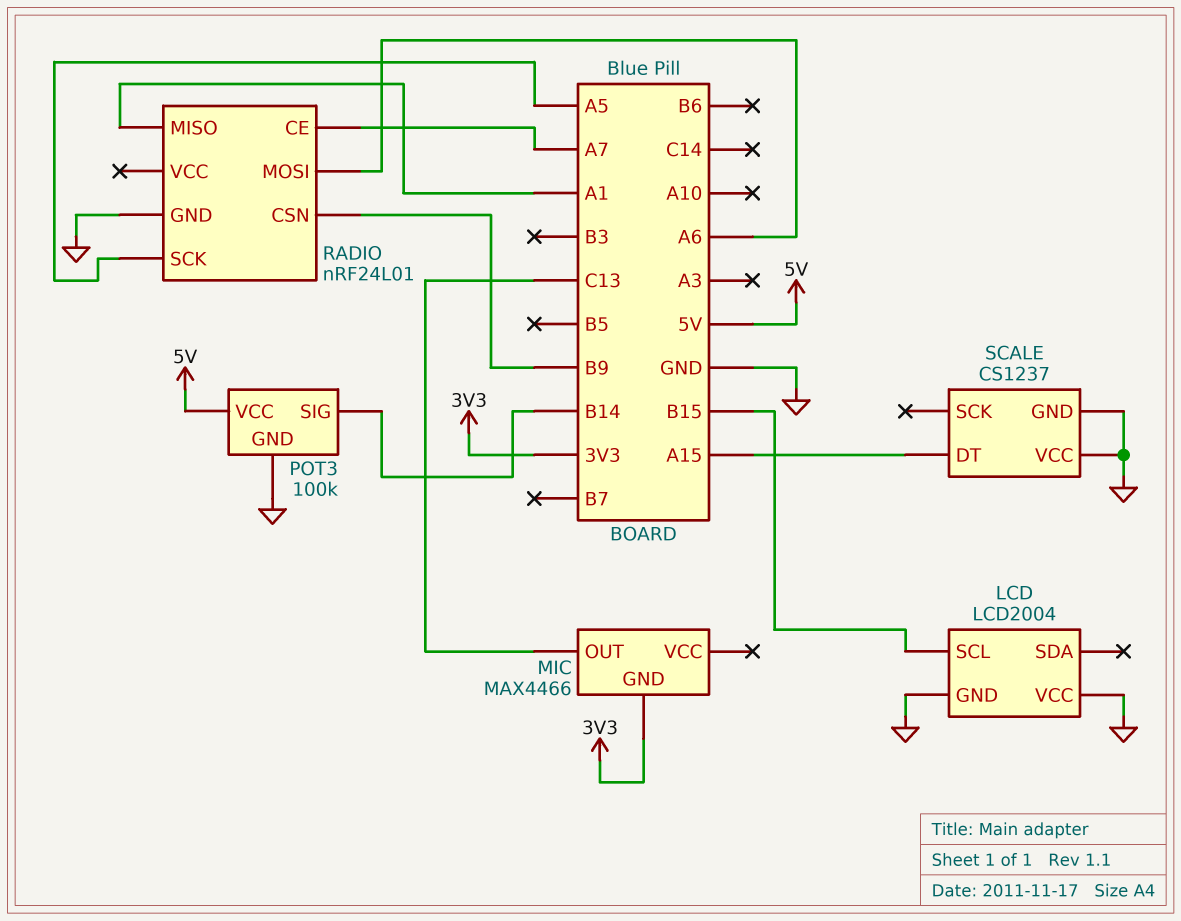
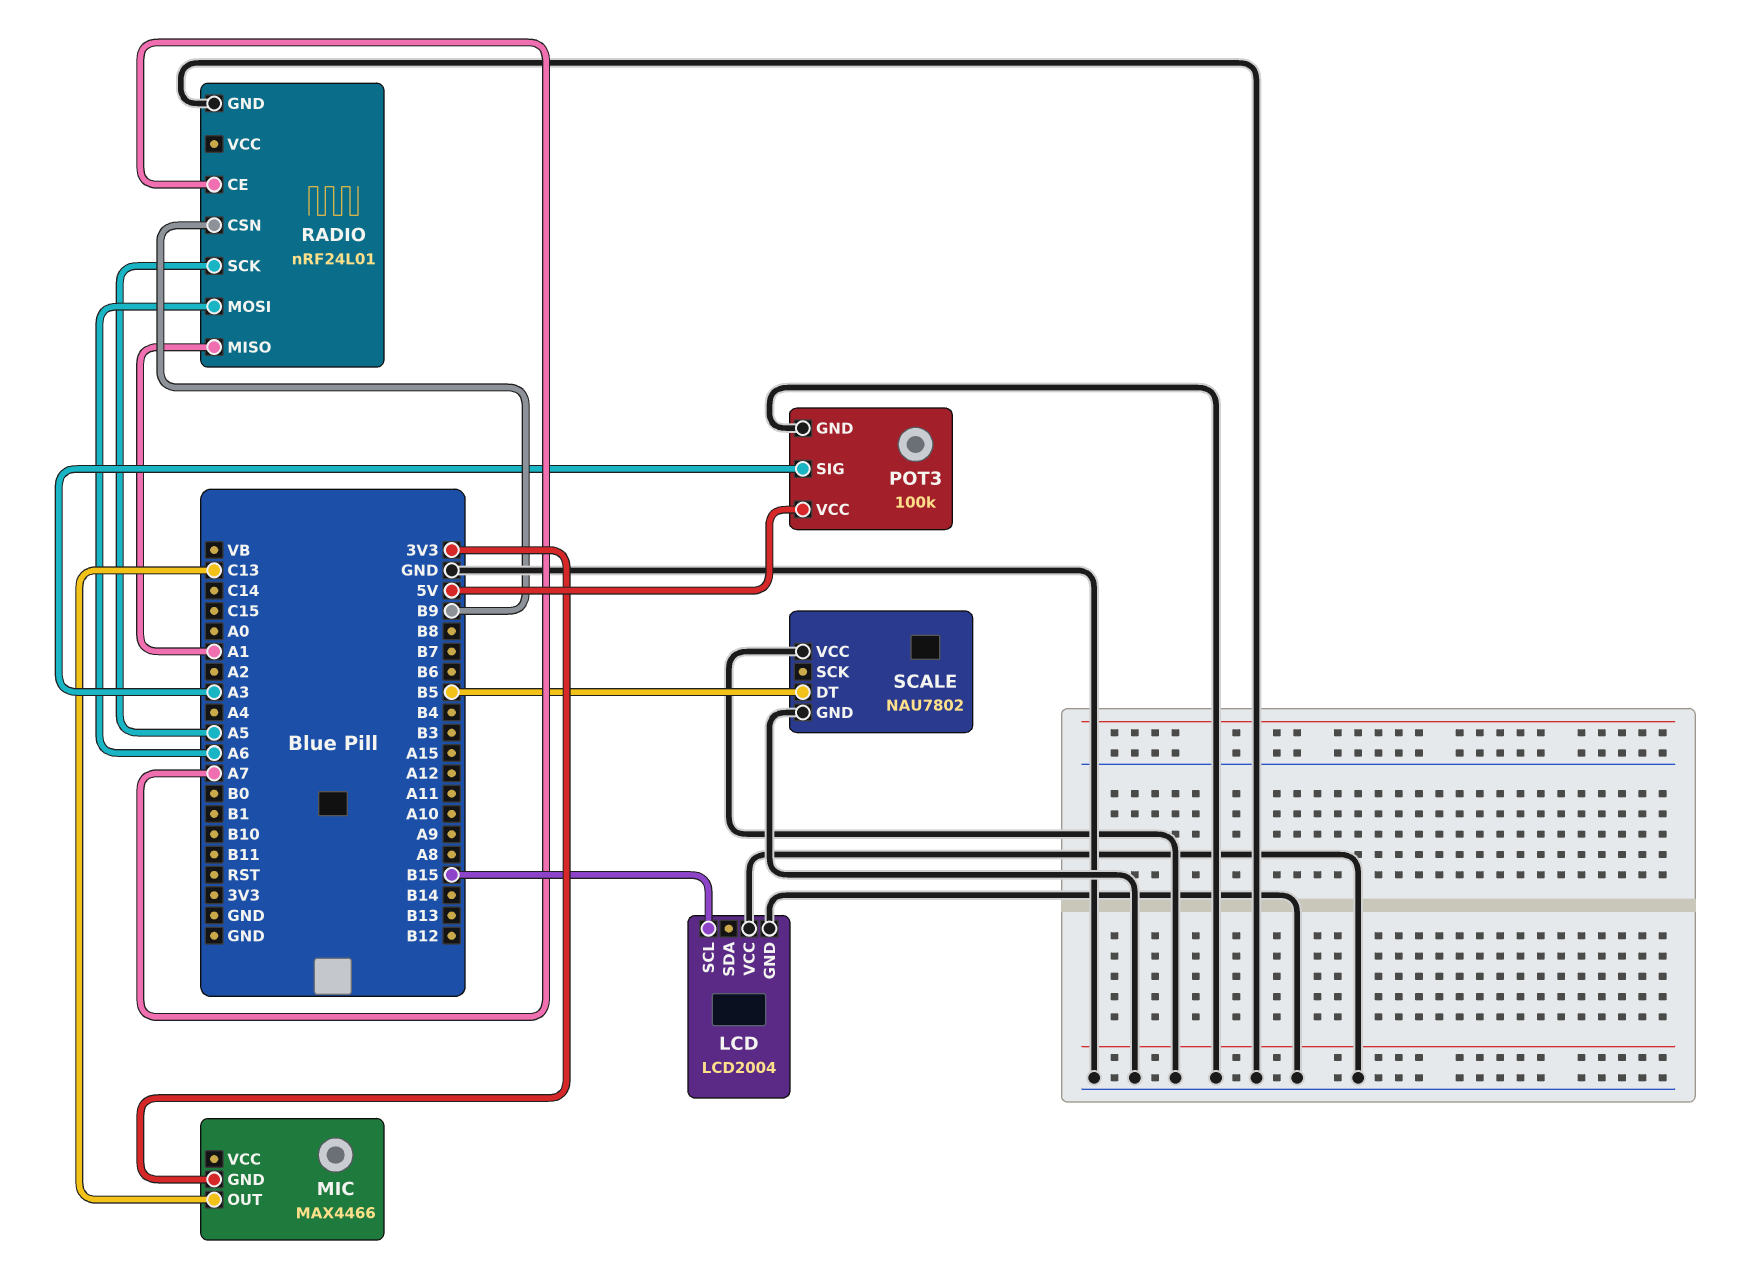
POT3 pin SIG: B14 -> A3
SCALE: CS1237 -> NAU7802
SCALE pin DT: A15 -> B5

